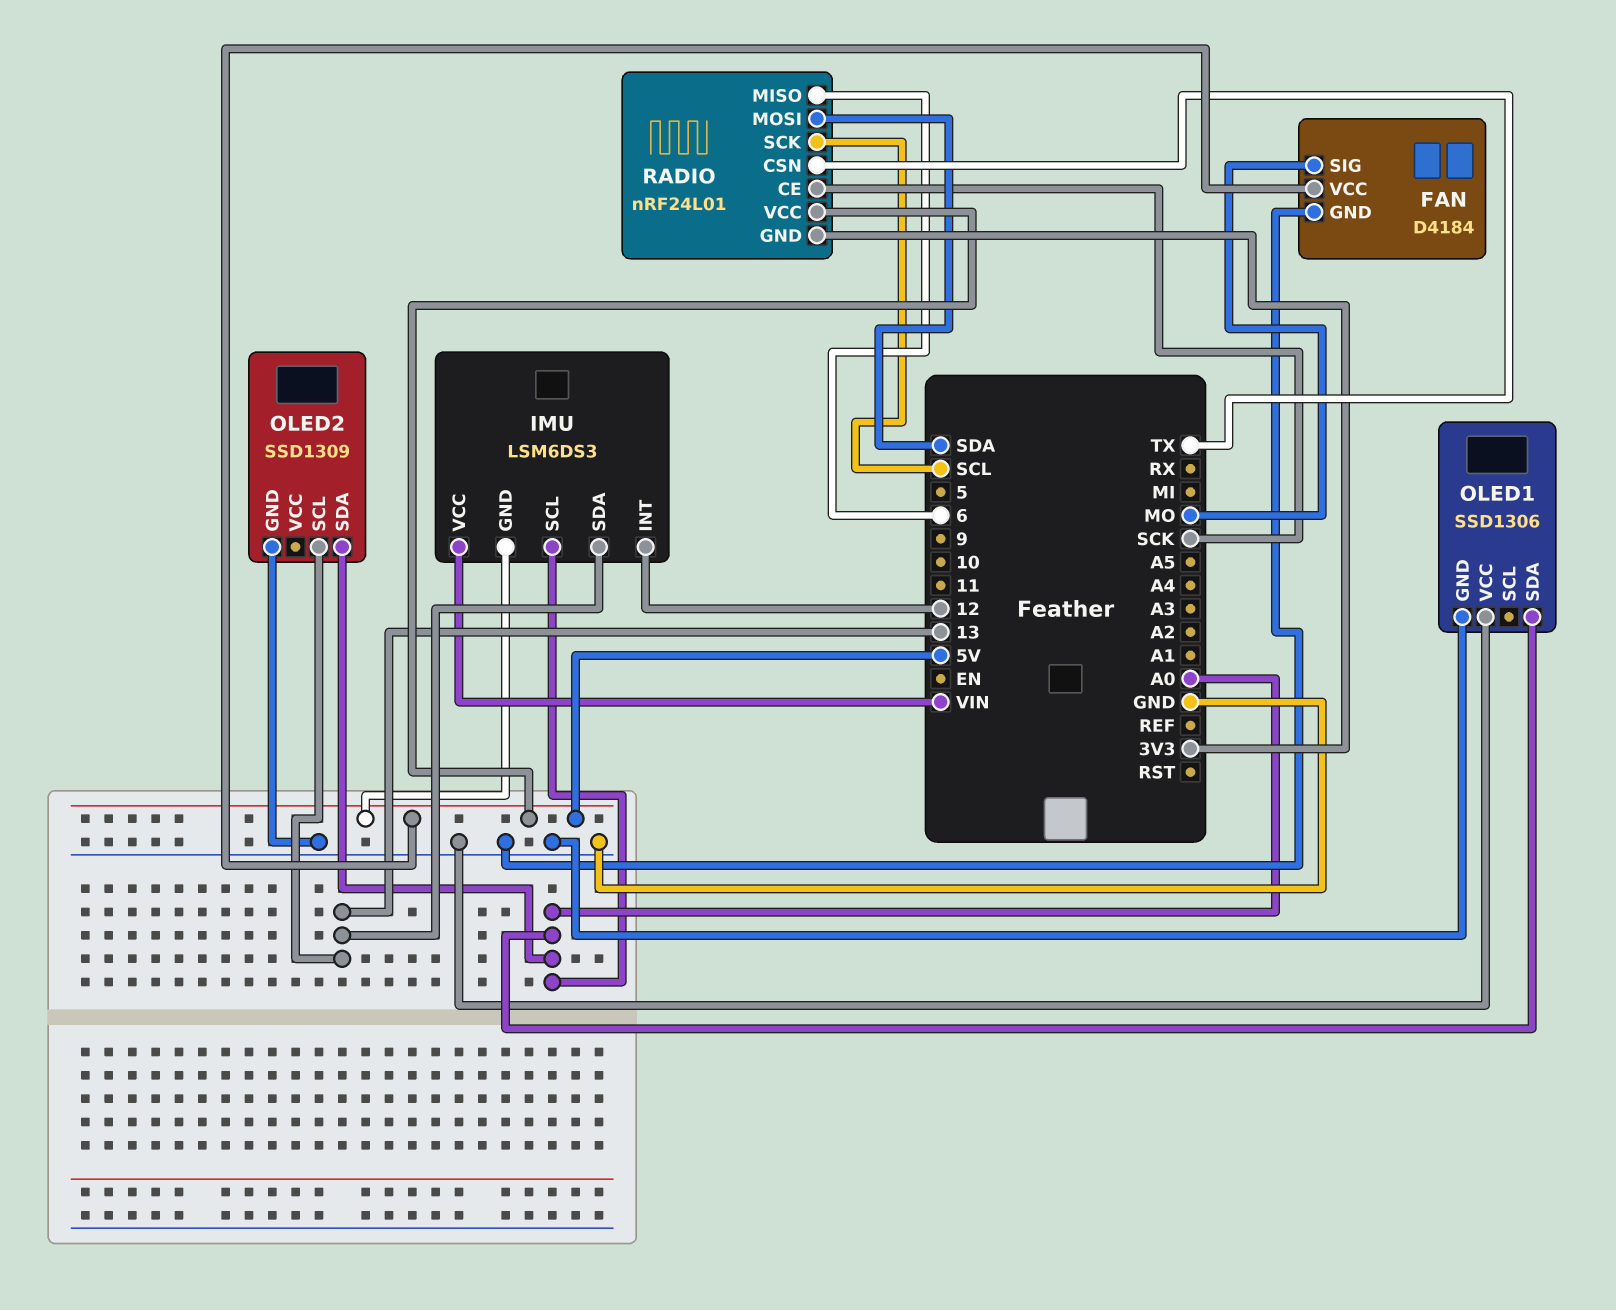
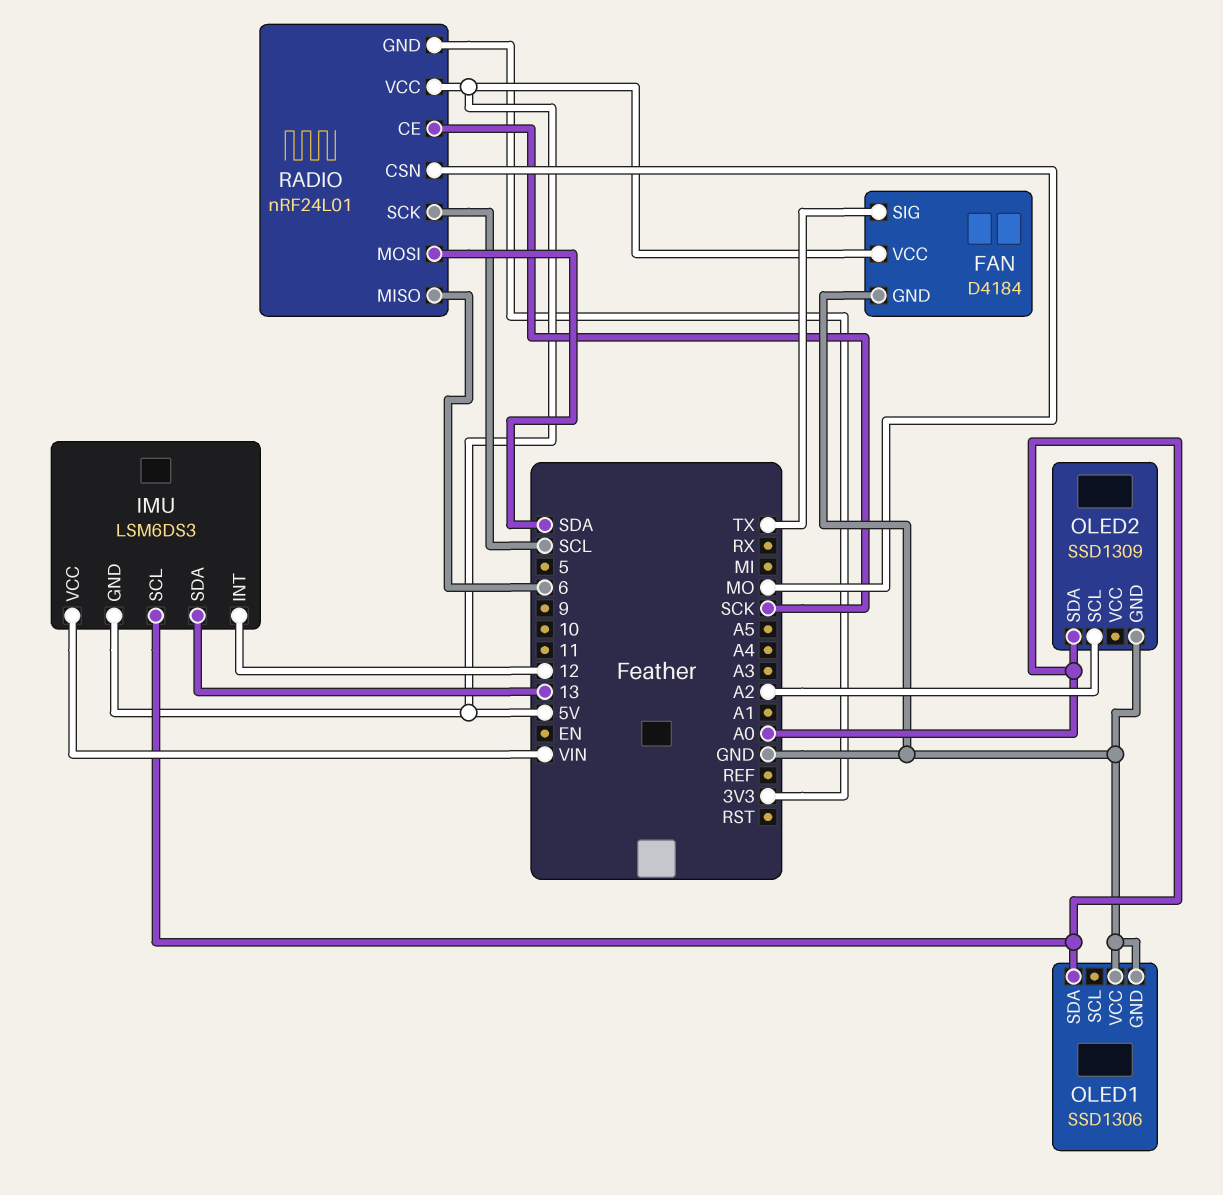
FAN pin SIG: MO -> TX
OLED2 pin SCL: 13 -> A2
RADIO pin CSN: TX -> MO

